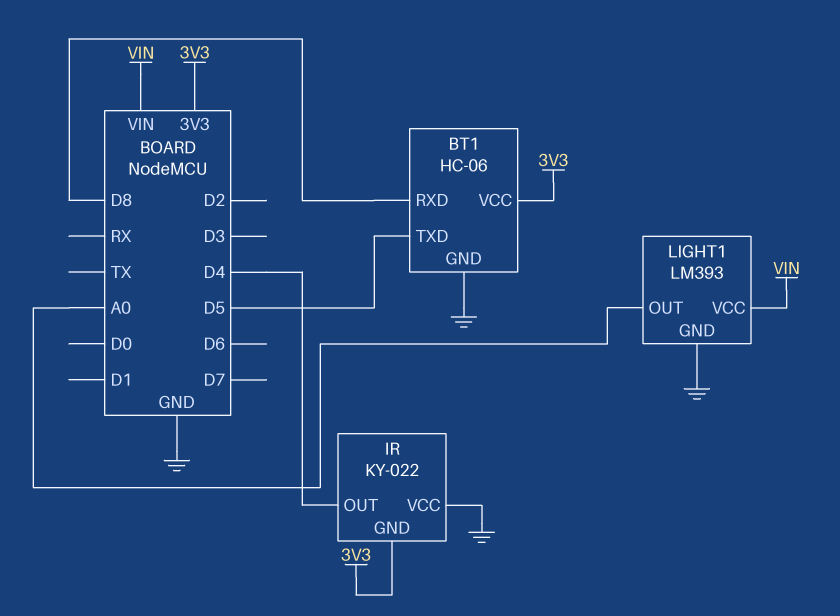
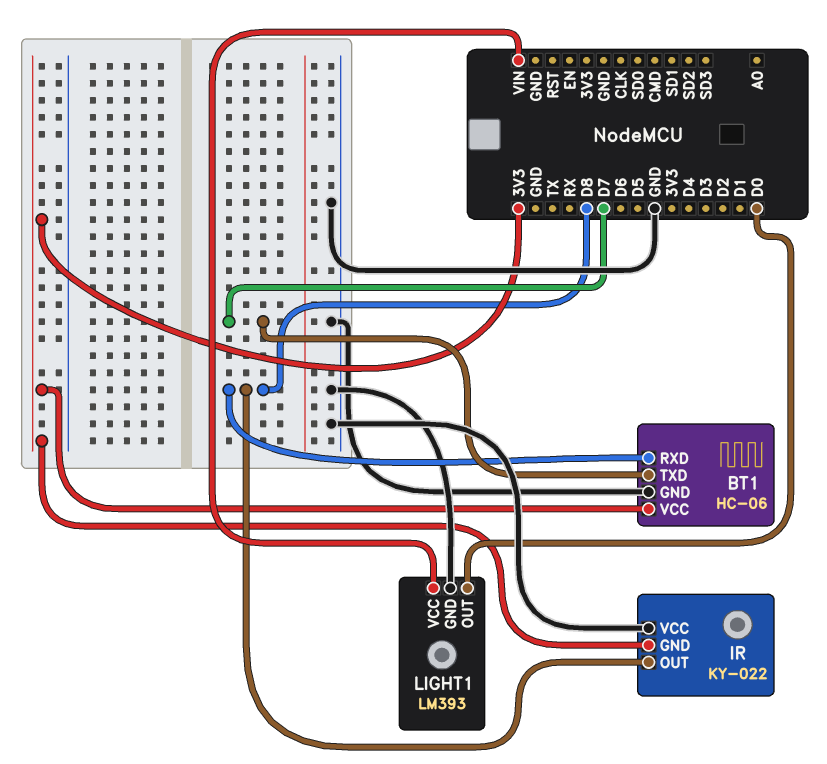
BT1 pin TXD: D5 -> D7
IR pin OUT: D4 -> D8
LIGHT1 pin OUT: A0 -> D0

